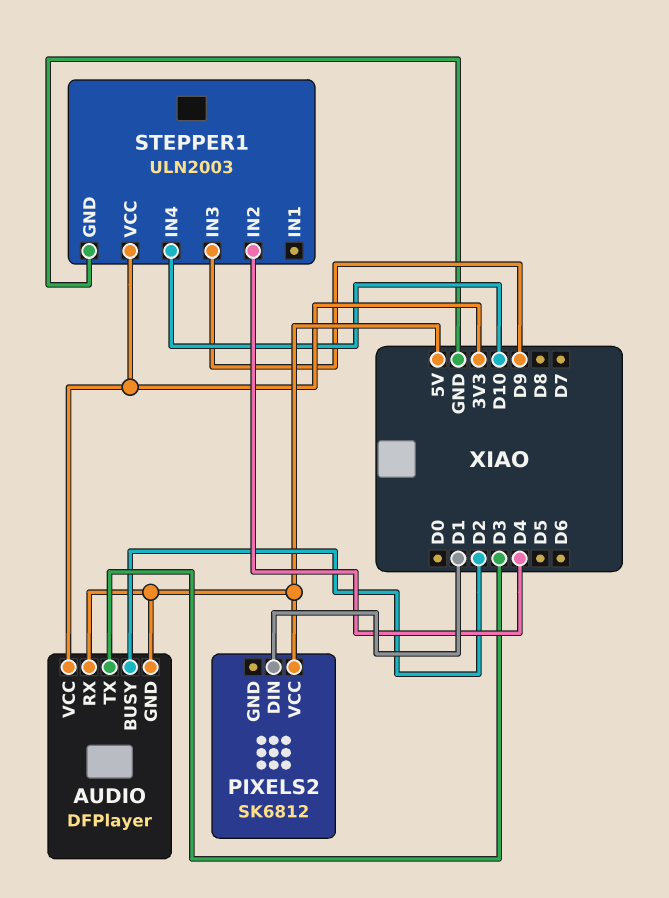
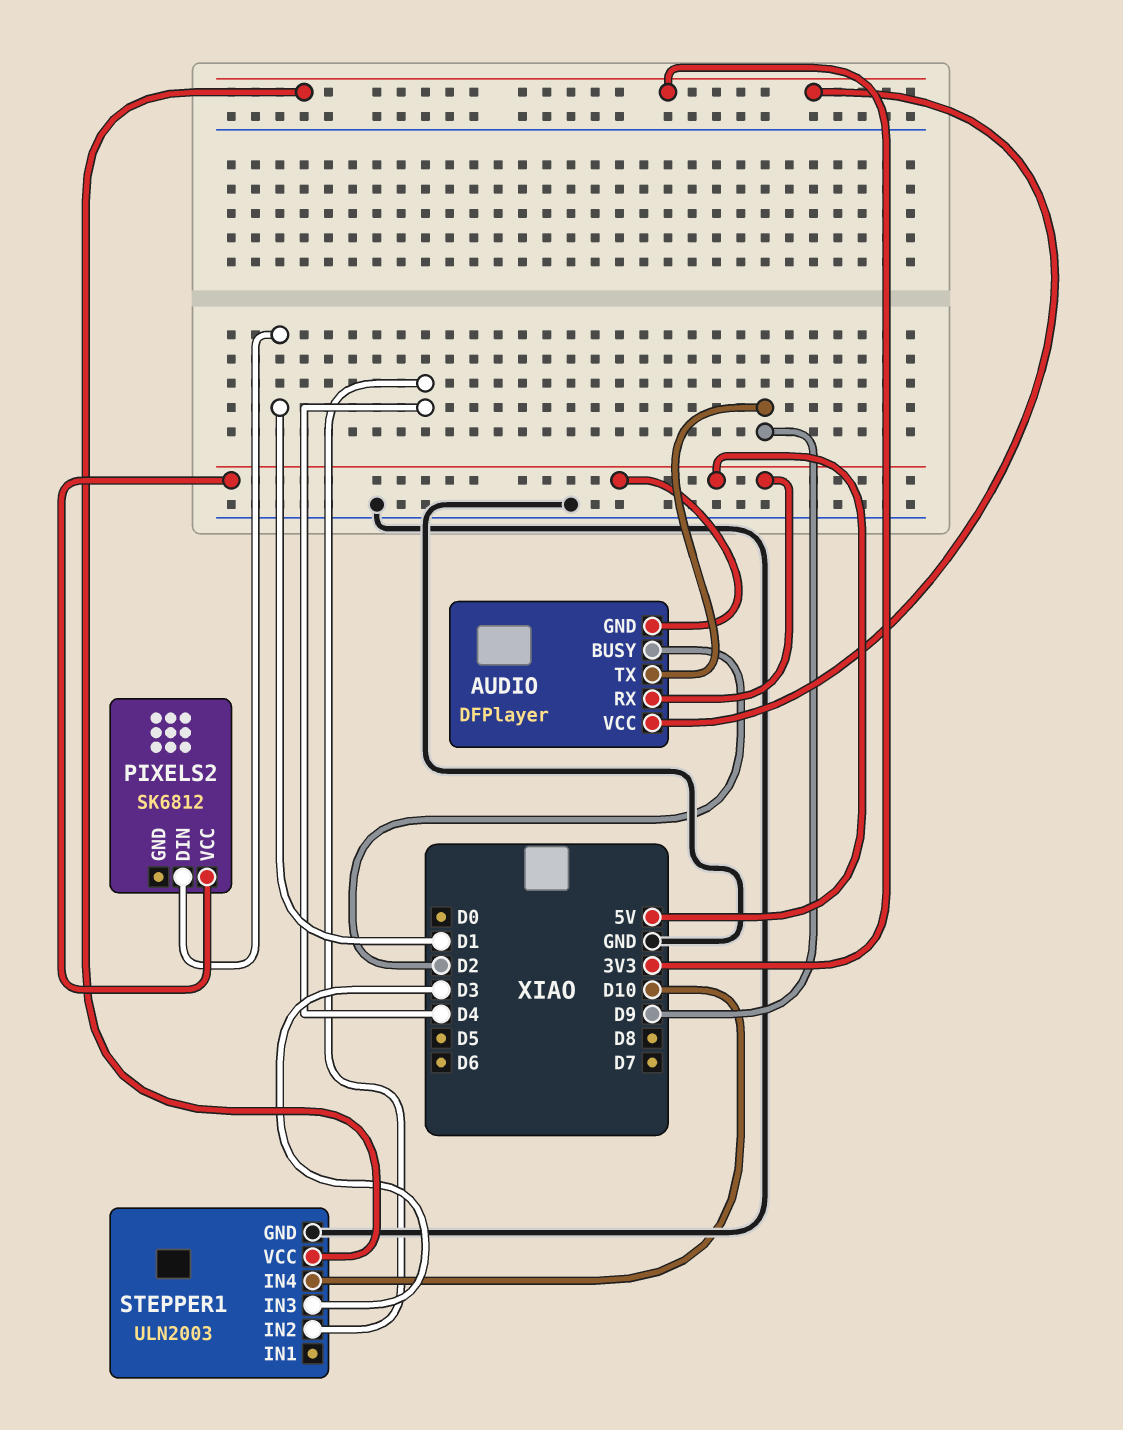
AUDIO pin TX: D3 -> D9
STEPPER1 pin IN3: D9 -> D3

